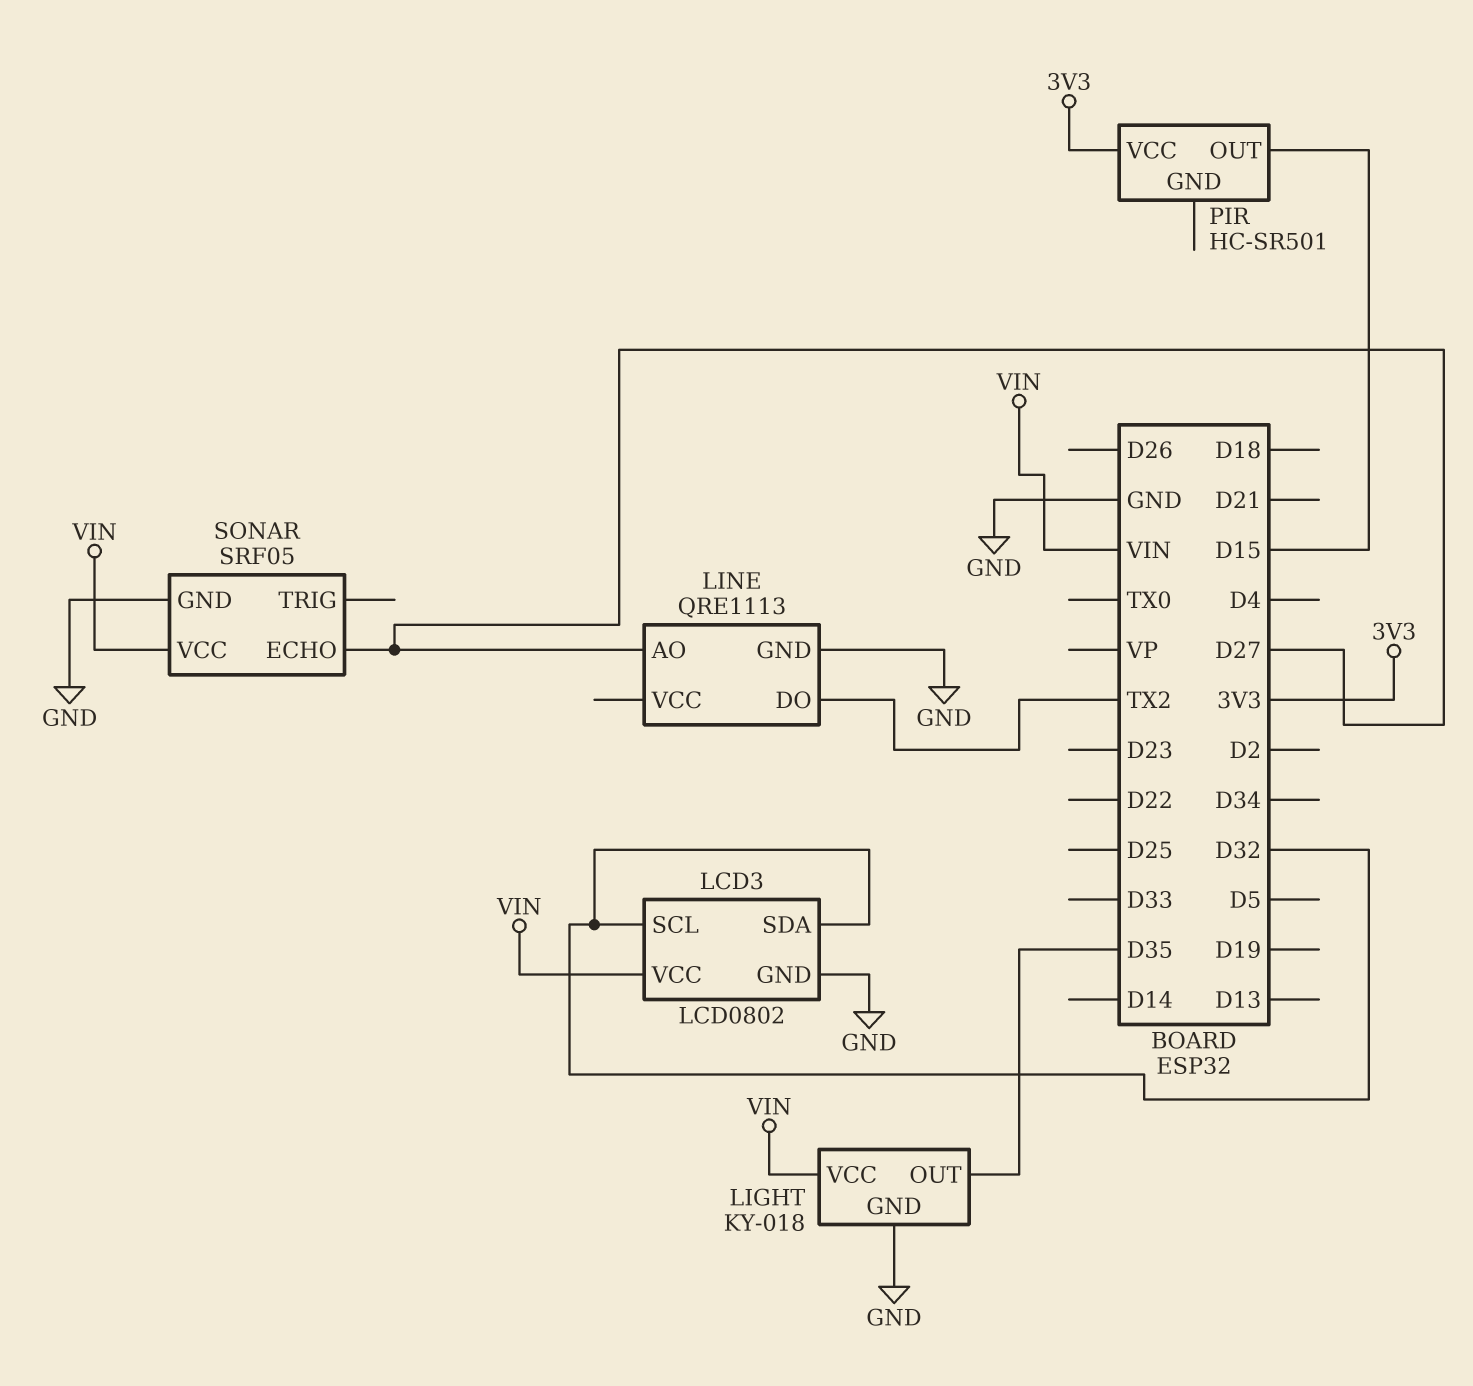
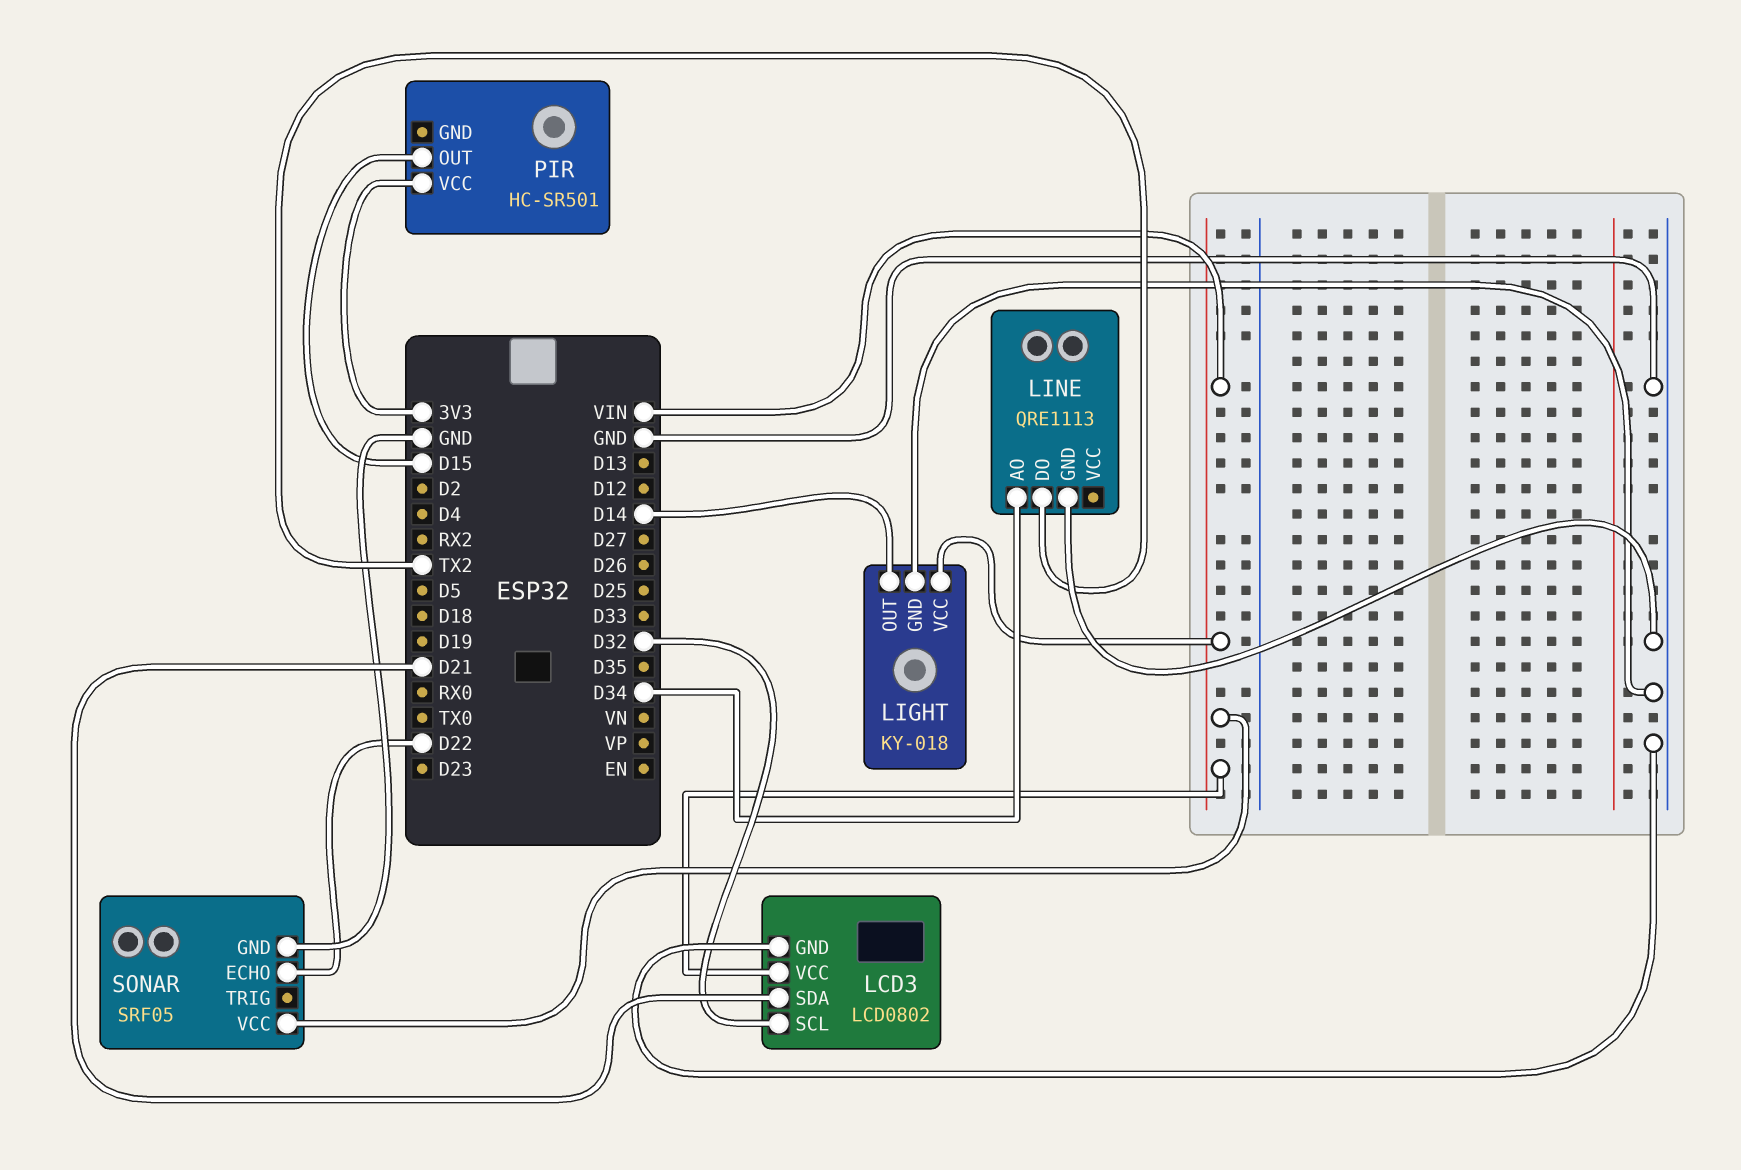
LCD3 pin SDA: D32 -> D21
LIGHT pin OUT: D35 -> D14
LINE pin AO: D27 -> D34
SONAR pin ECHO: D27 -> D22

